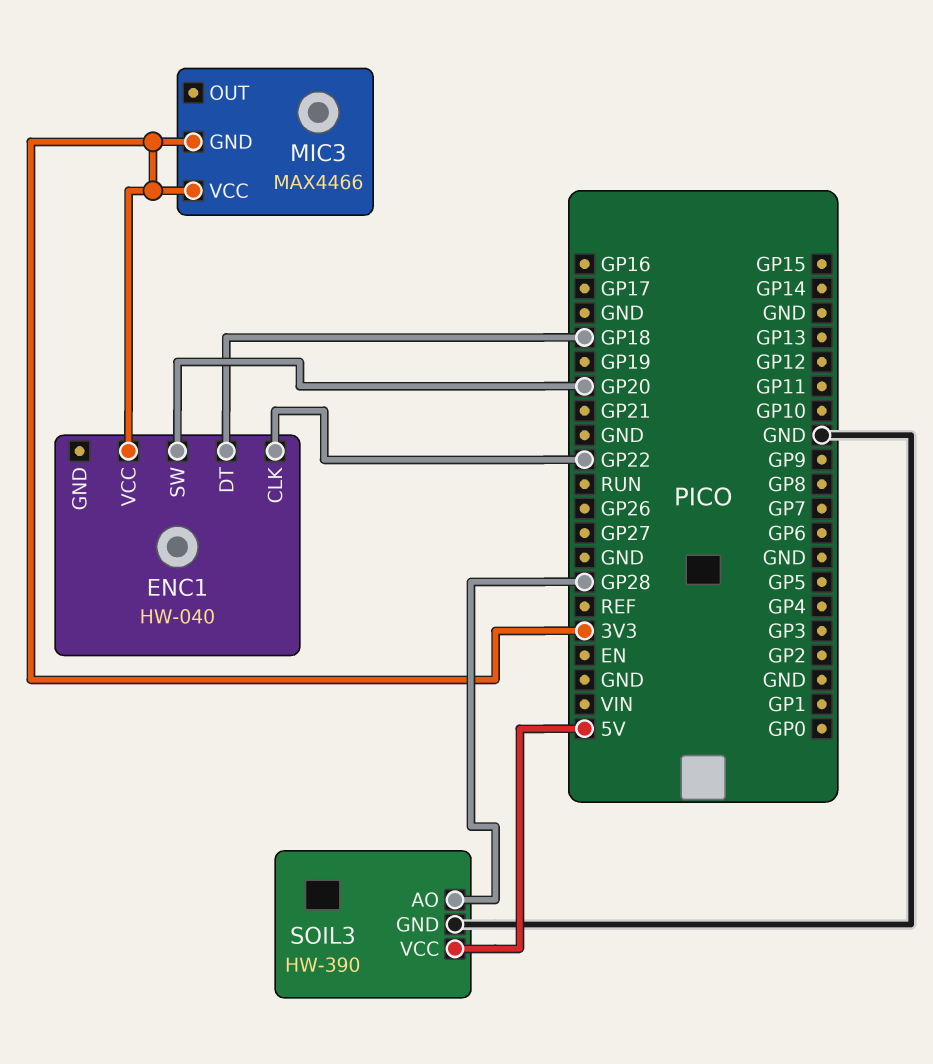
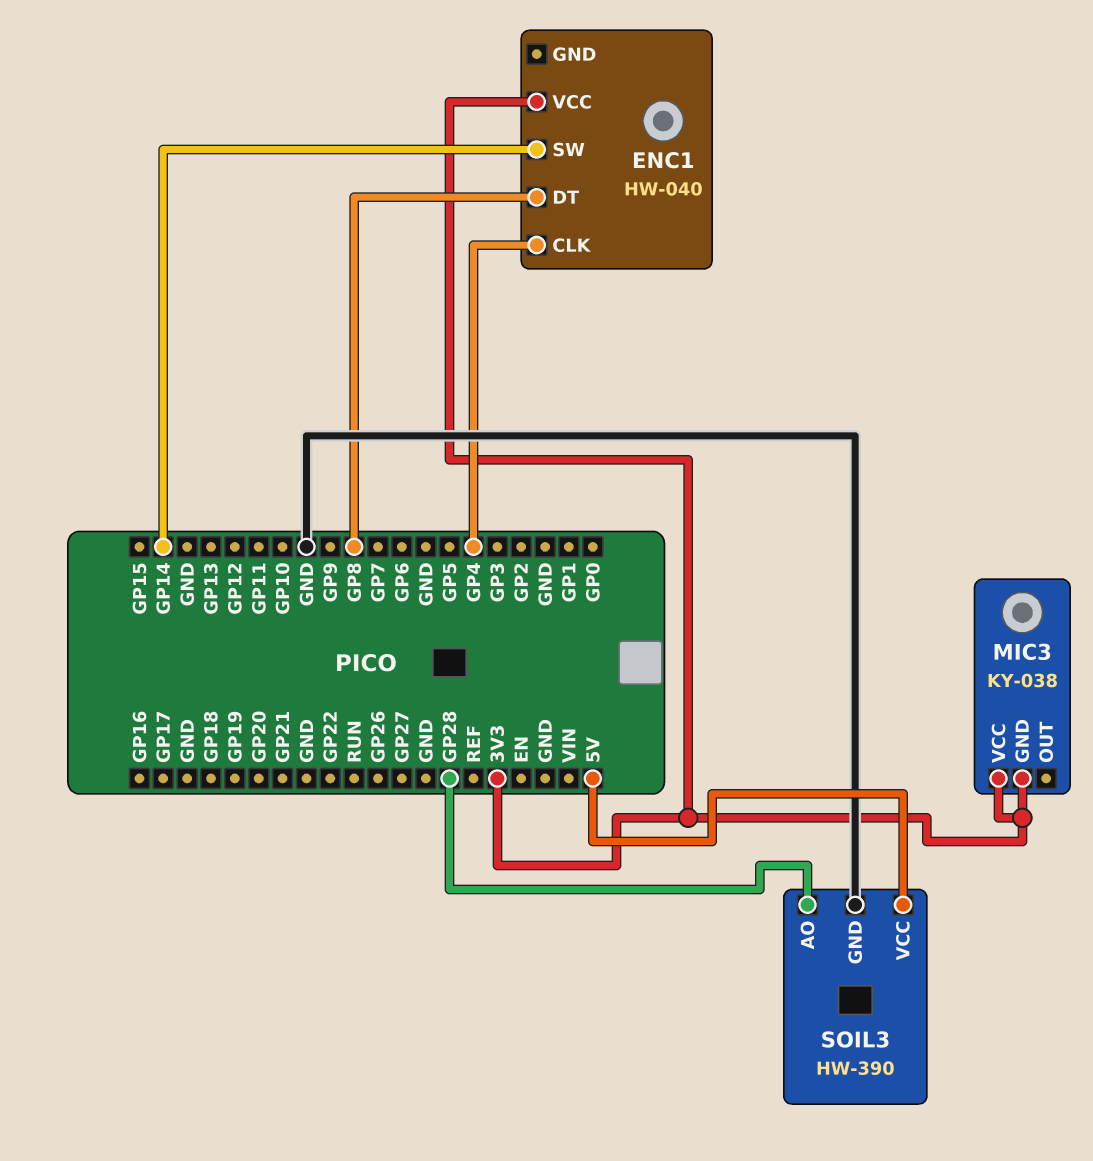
ENC1 pin CLK: GP22 -> GP4
ENC1 pin DT: GP18 -> GP8
ENC1 pin SW: GP20 -> GP14
MIC3: MAX4466 -> KY-038

